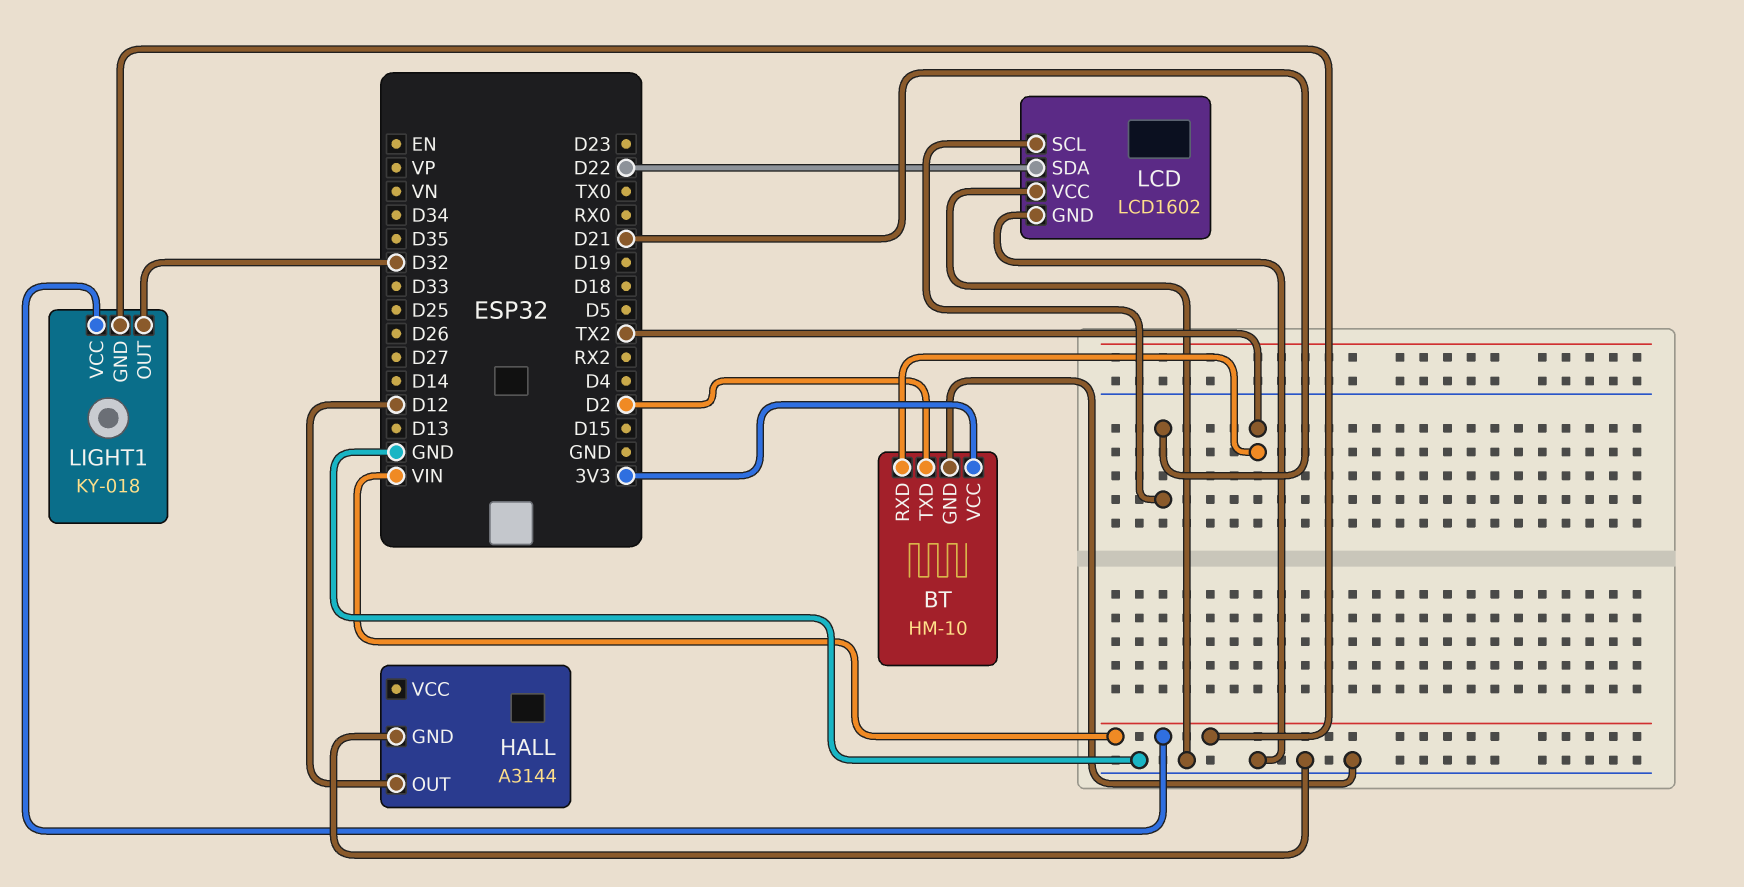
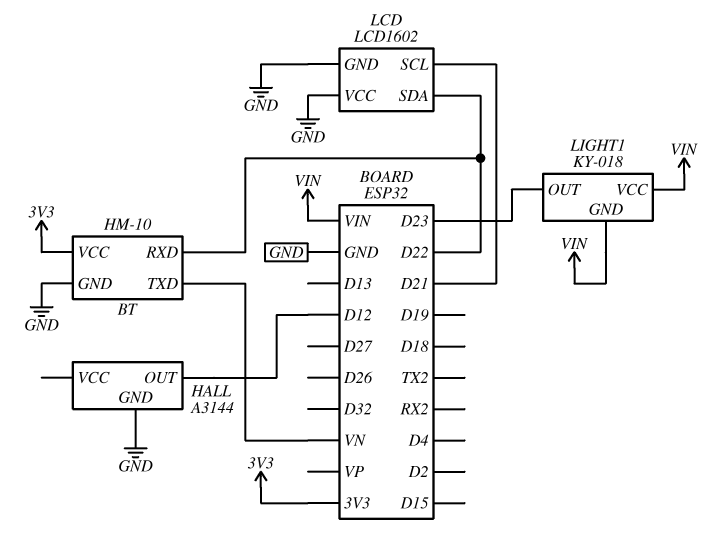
BT pin RXD: TX2 -> D22
BT pin TXD: D2 -> VN
LIGHT1 pin OUT: D32 -> D23

